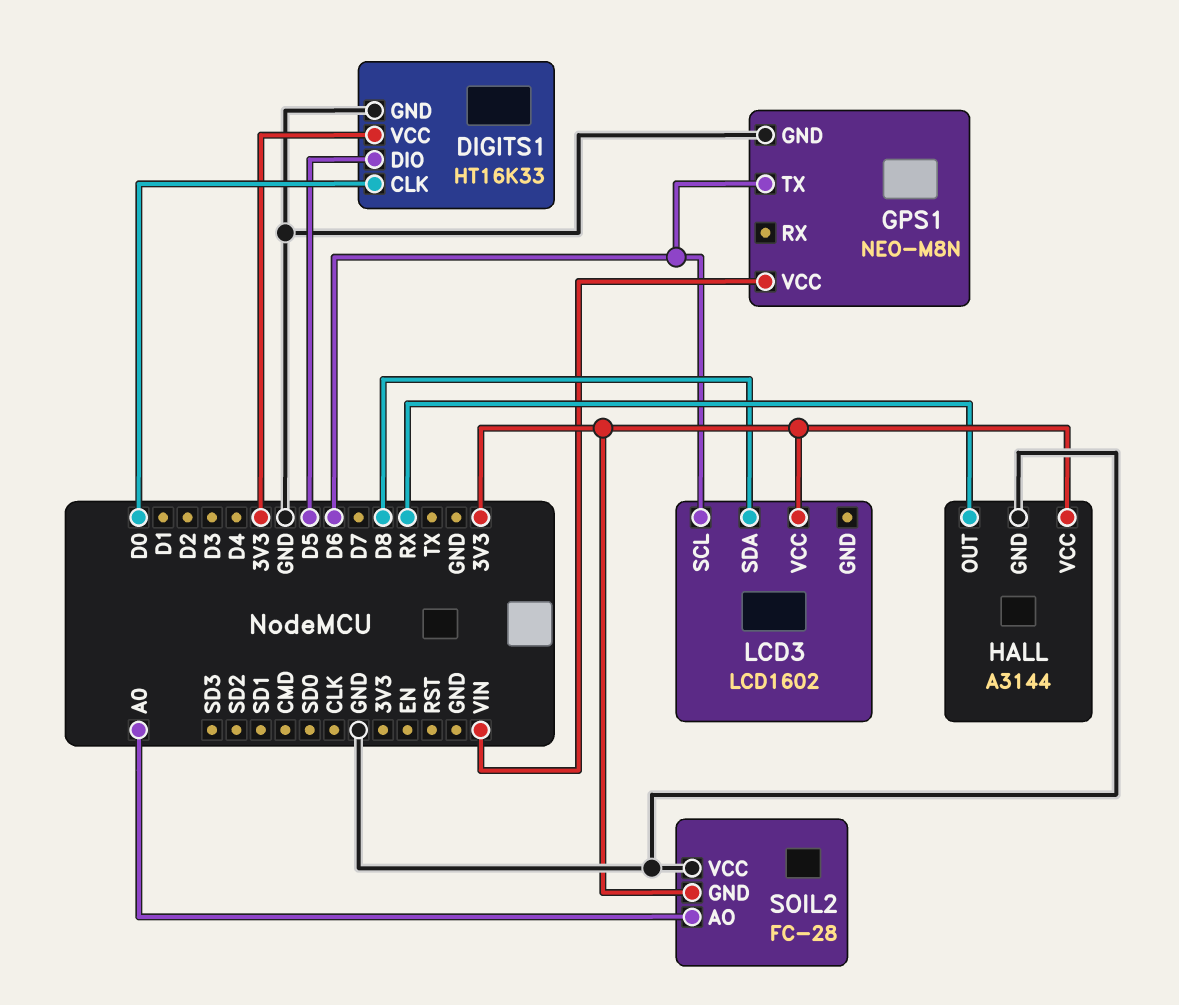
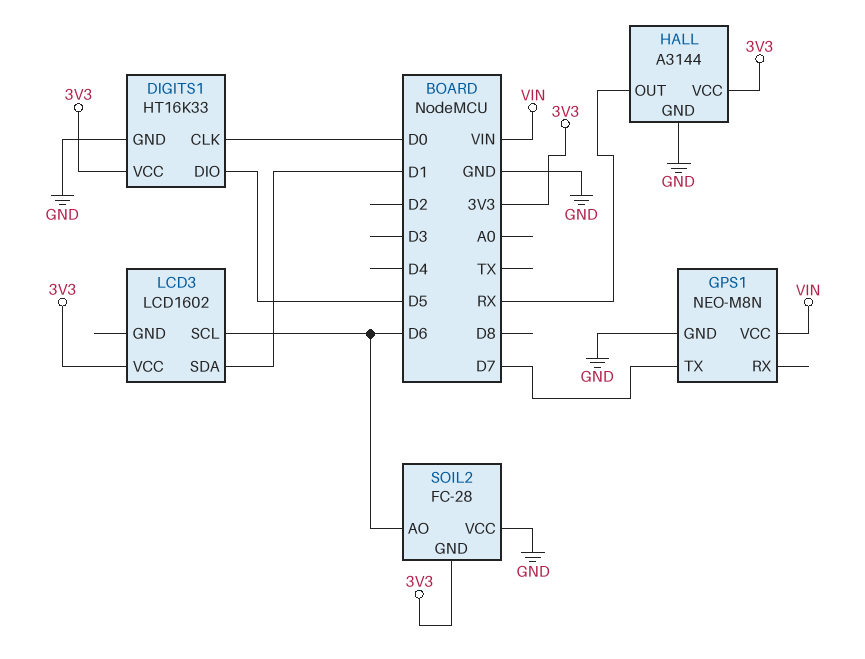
GPS1 pin TX: D6 -> D7
LCD3 pin SDA: D8 -> D1
SOIL2 pin AO: A0 -> D6

